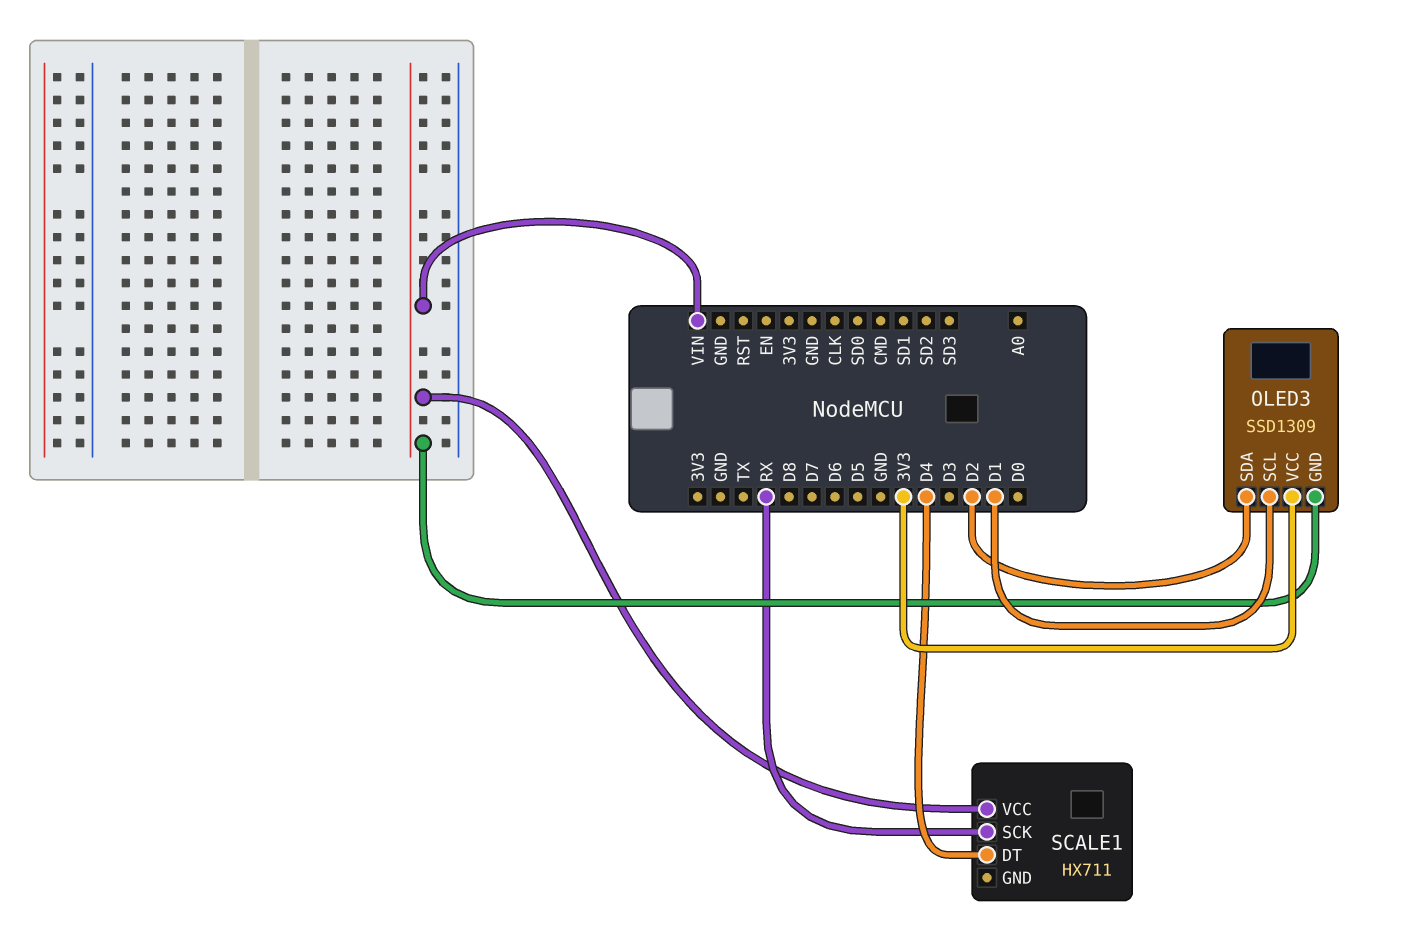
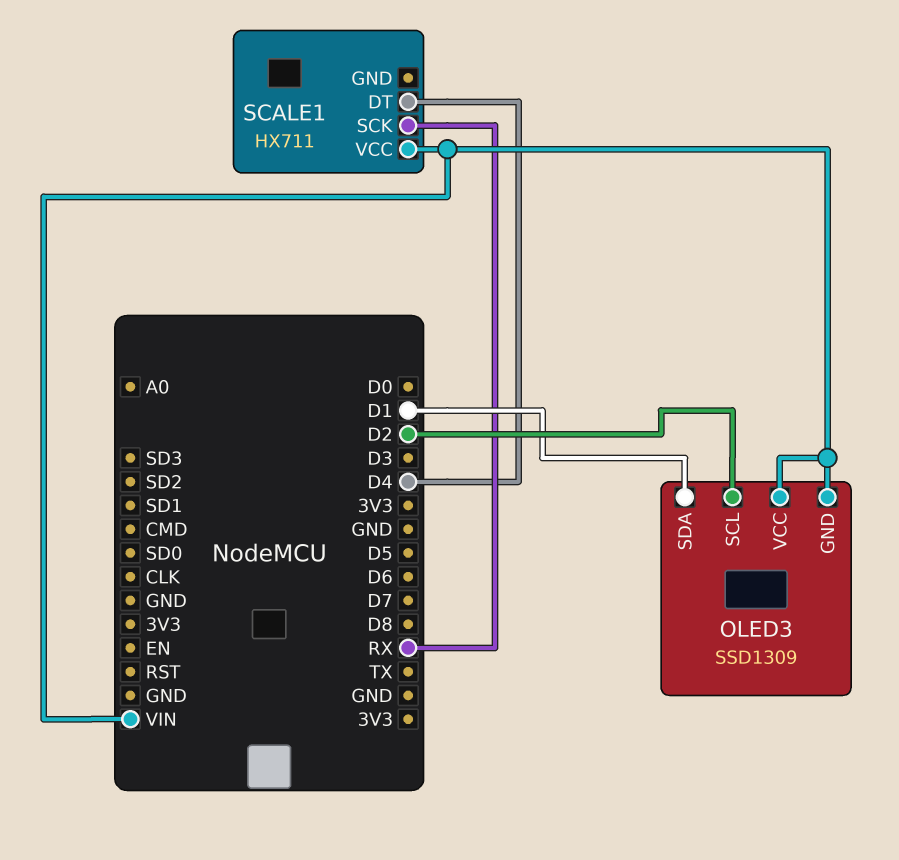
OLED3 pin SCL: D1 -> D2
OLED3 pin SDA: D2 -> D1
OLED3 pin VCC: 3V3 -> VIN

